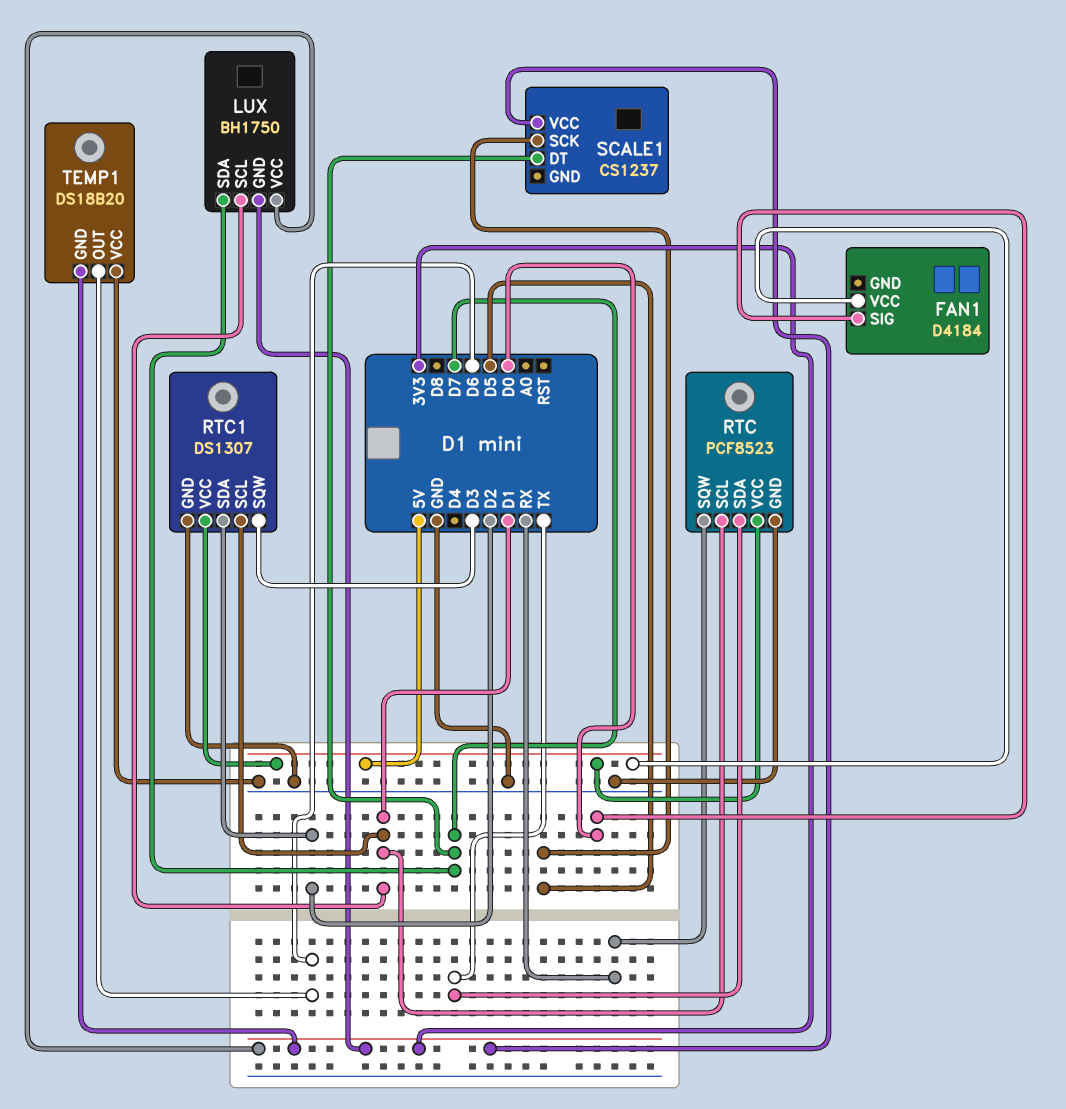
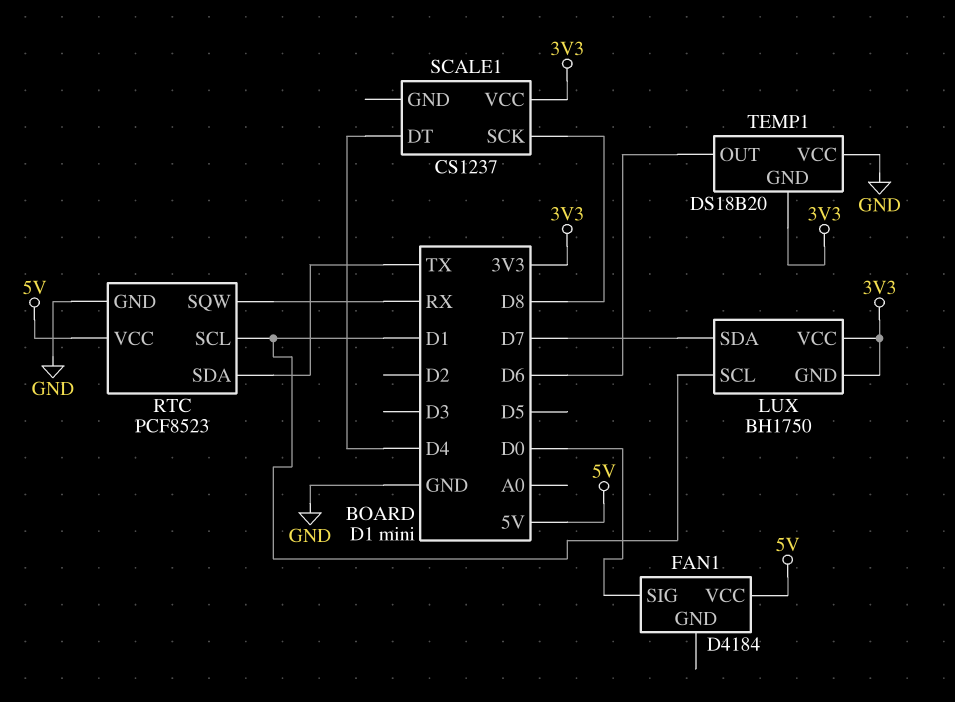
RTC1: DS1307 -> none
RTC1 pin GND: GND -> none
RTC1 pin SCL: D1 -> none
RTC1 pin SDA: D2 -> none
RTC1 pin SQW: D3 -> none
RTC1 pin VCC: 5V -> none
SCALE1 pin DT: D7 -> D4
SCALE1 pin SCK: D5 -> D8

